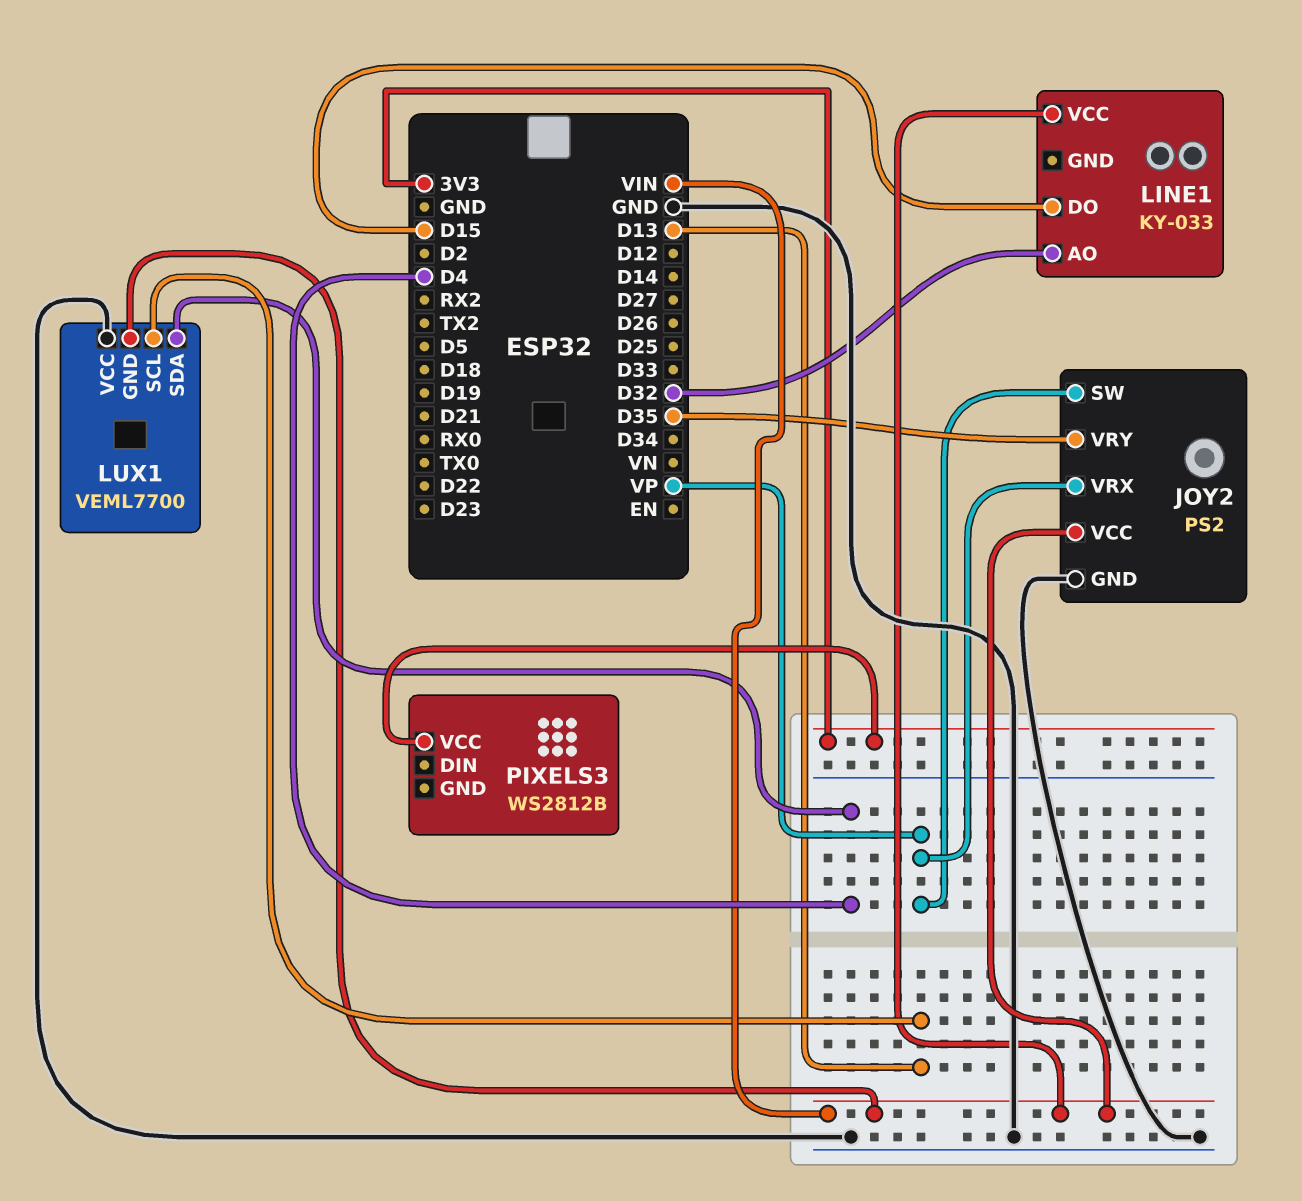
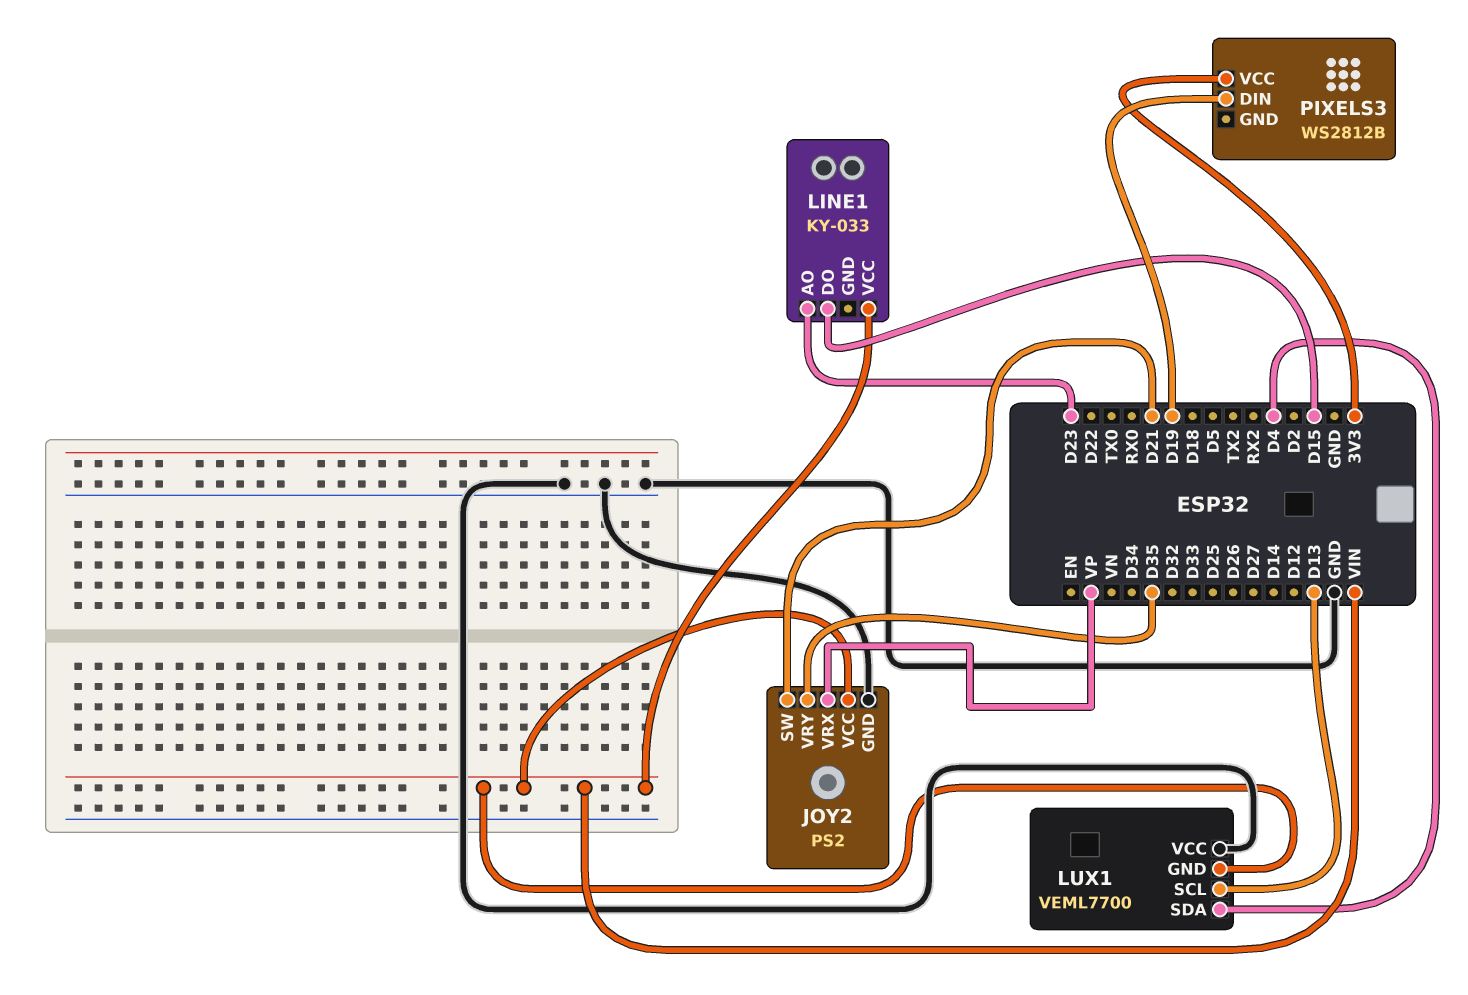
JOY2 pin SW: VP -> D21
LINE1 pin AO: D32 -> D23
PIXELS3 pin DIN: none -> D19

